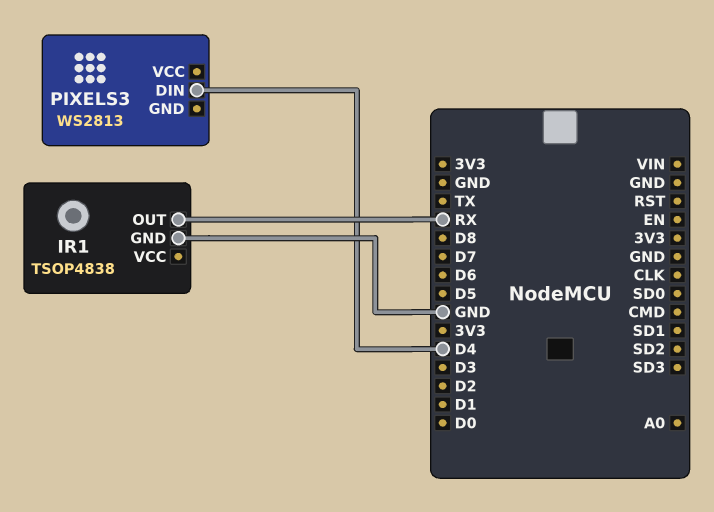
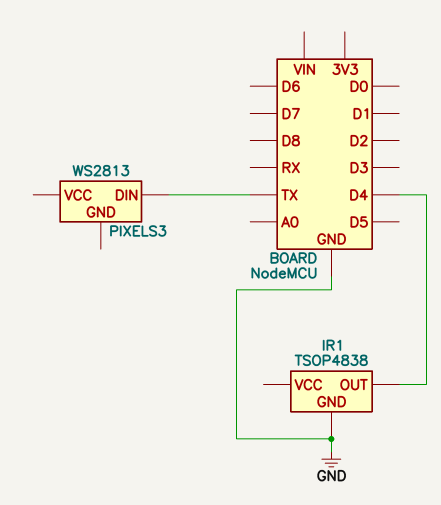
IR1 pin OUT: RX -> D4
PIXELS3 pin DIN: D4 -> TX

